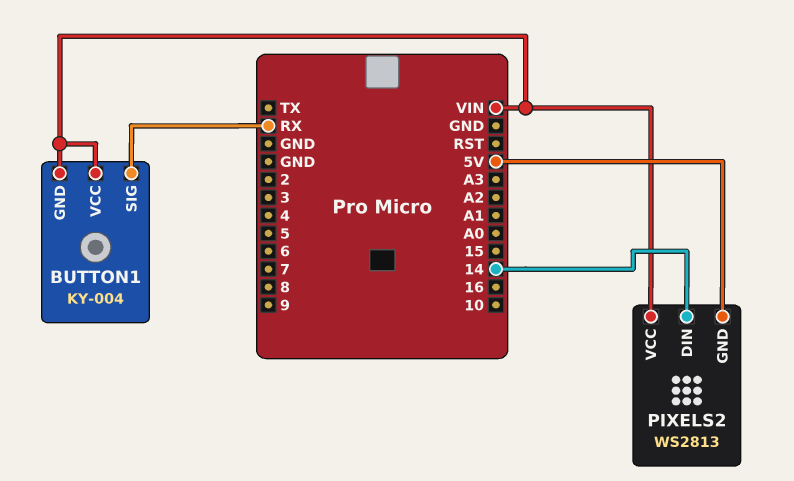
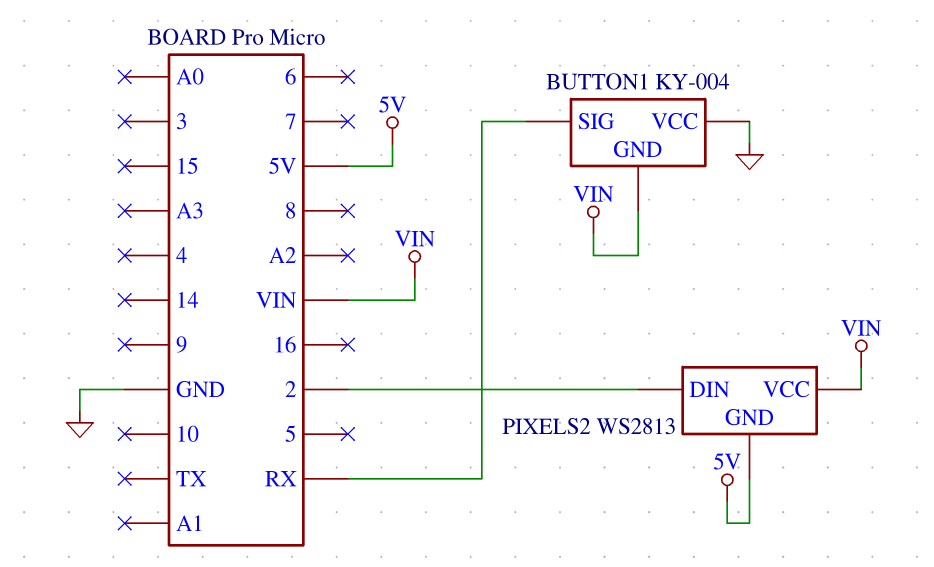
BUTTON1 pin VCC: VIN -> GND
PIXELS2 pin DIN: 14 -> 2

